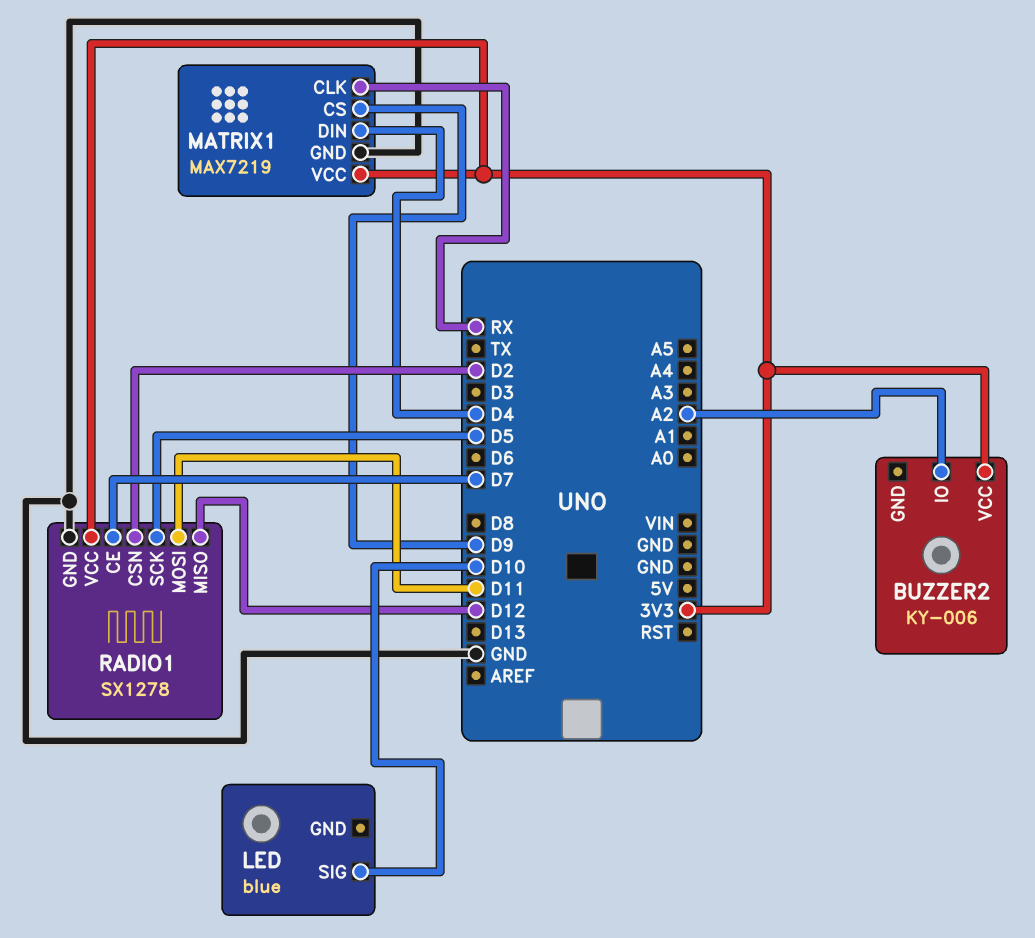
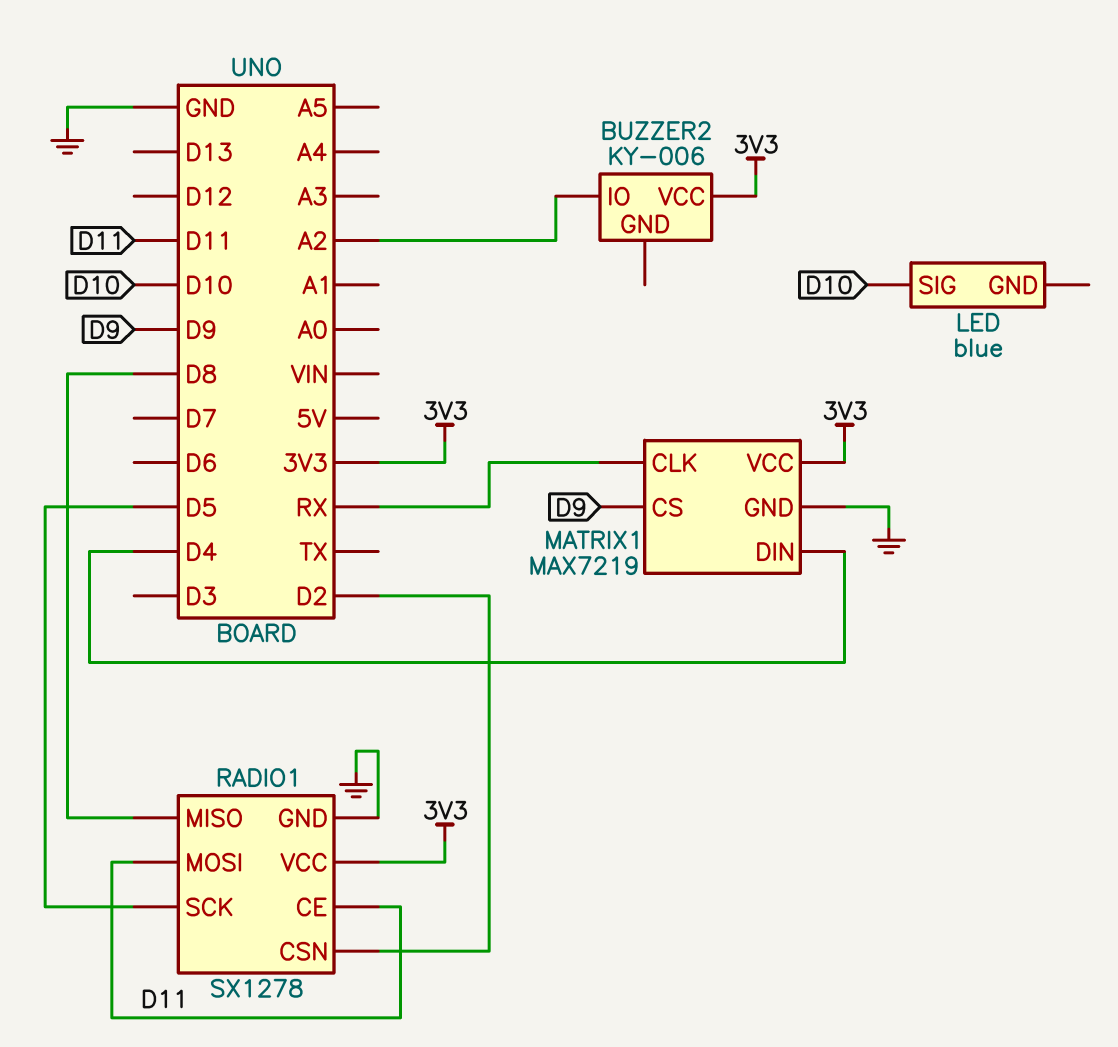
RADIO1 pin CE: D7 -> D11
RADIO1 pin MISO: D12 -> D8

